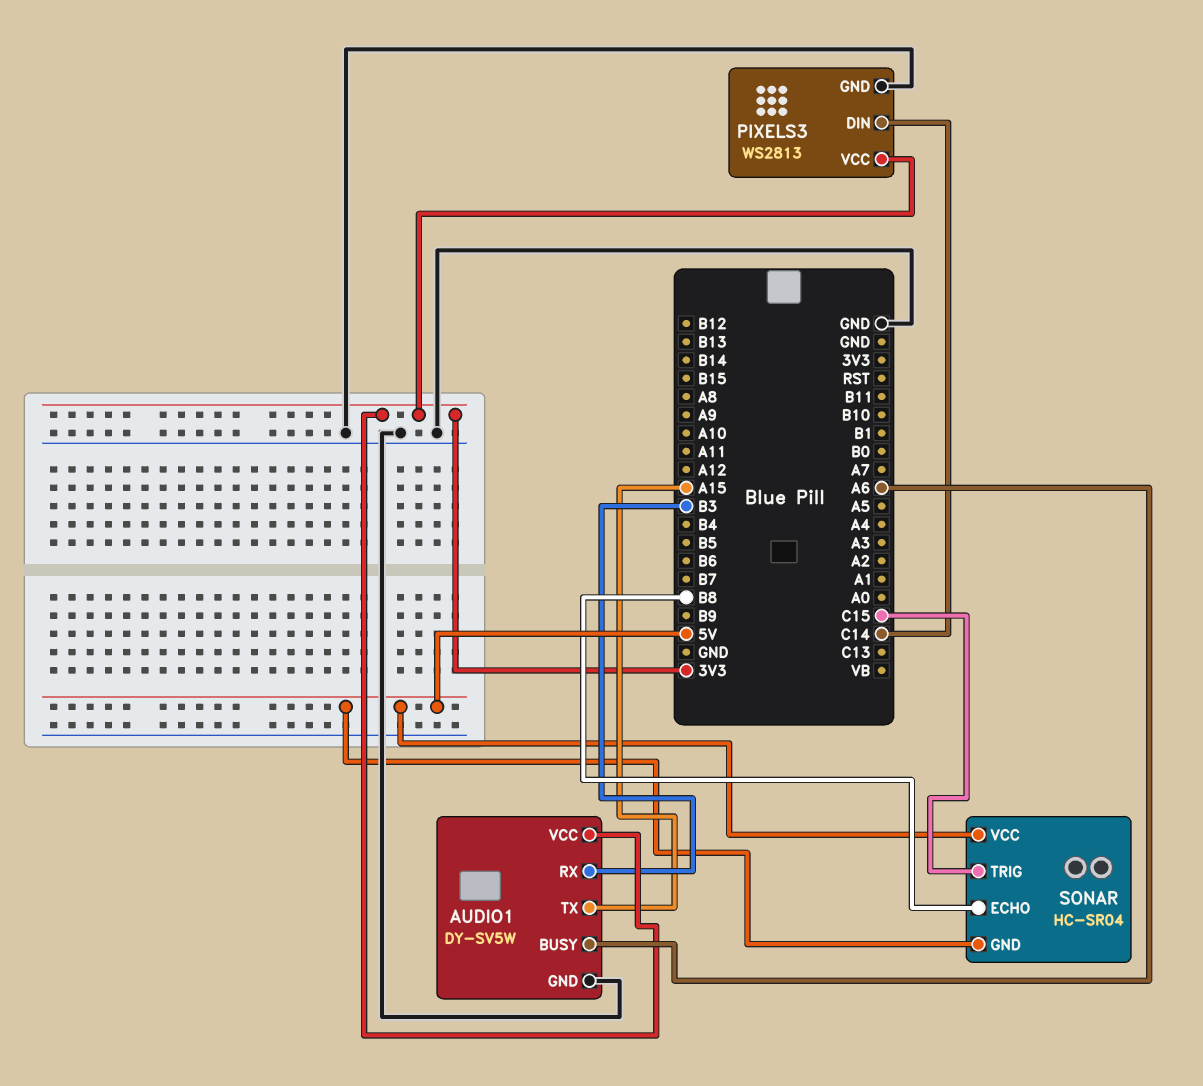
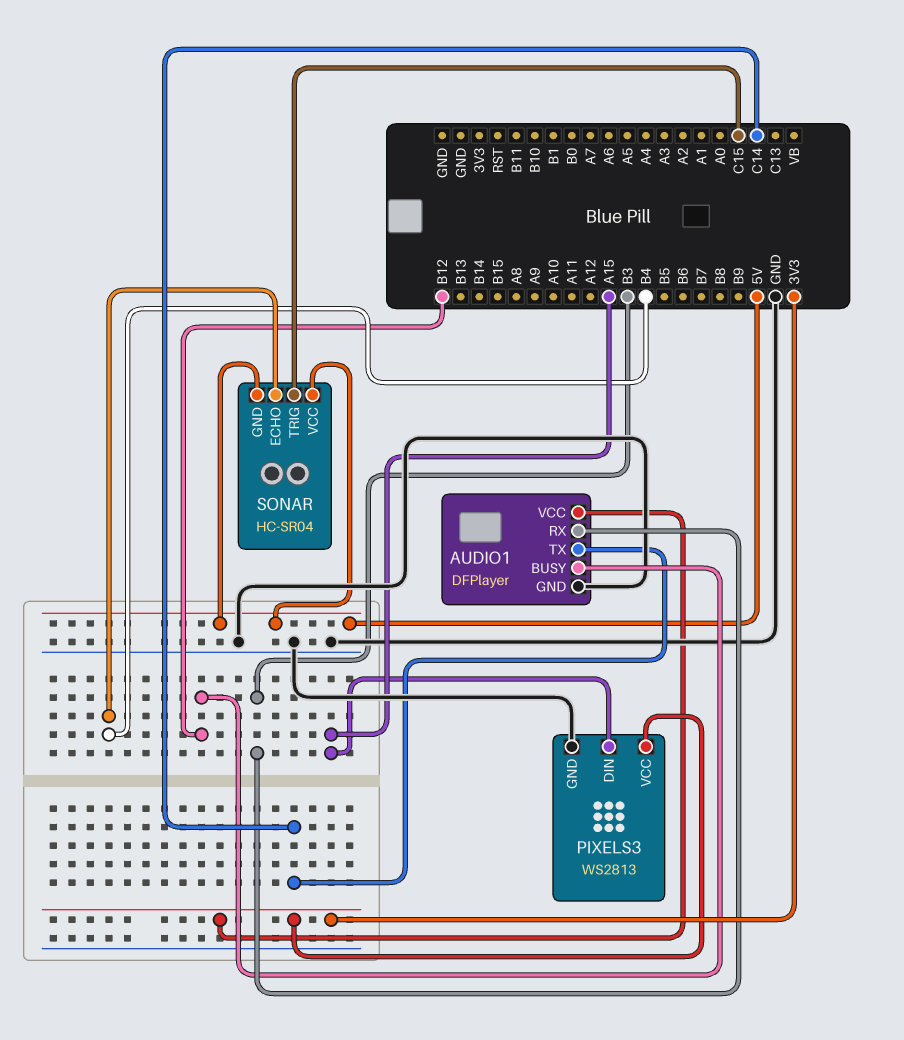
AUDIO1: DY-SV5W -> DFPlayer
AUDIO1 pin BUSY: A6 -> B12
AUDIO1 pin TX: A15 -> C14
PIXELS3 pin DIN: C14 -> A15
SONAR pin ECHO: B8 -> B4

